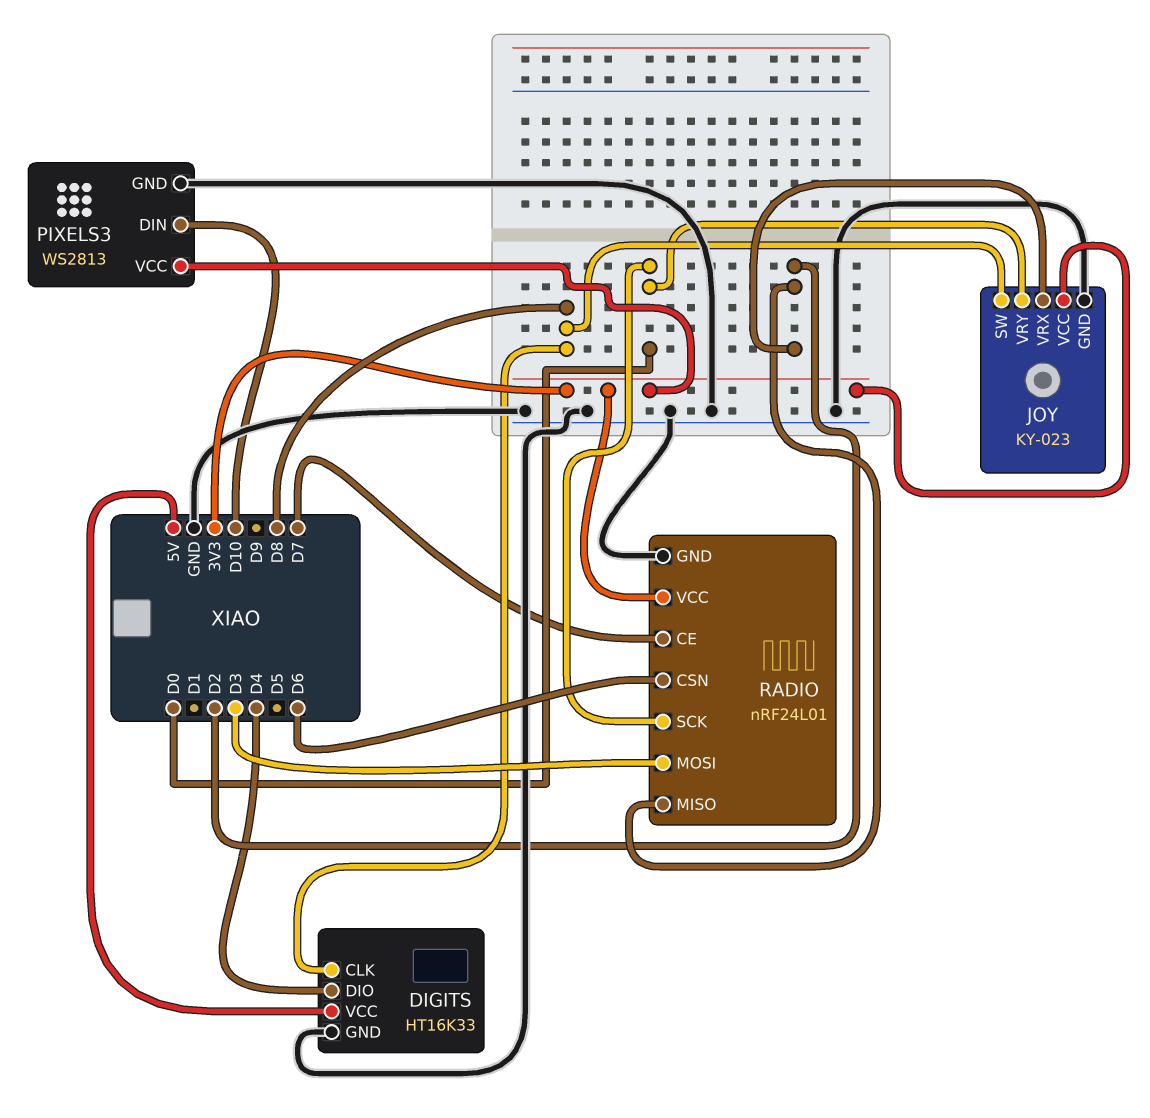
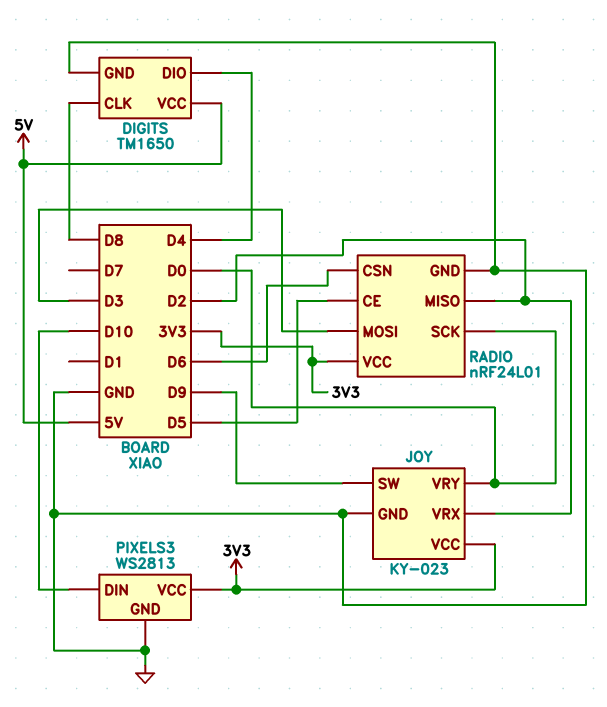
DIGITS: HT16K33 -> TM1650
JOY pin SW: D8 -> D9
RADIO pin CE: D7 -> D5

